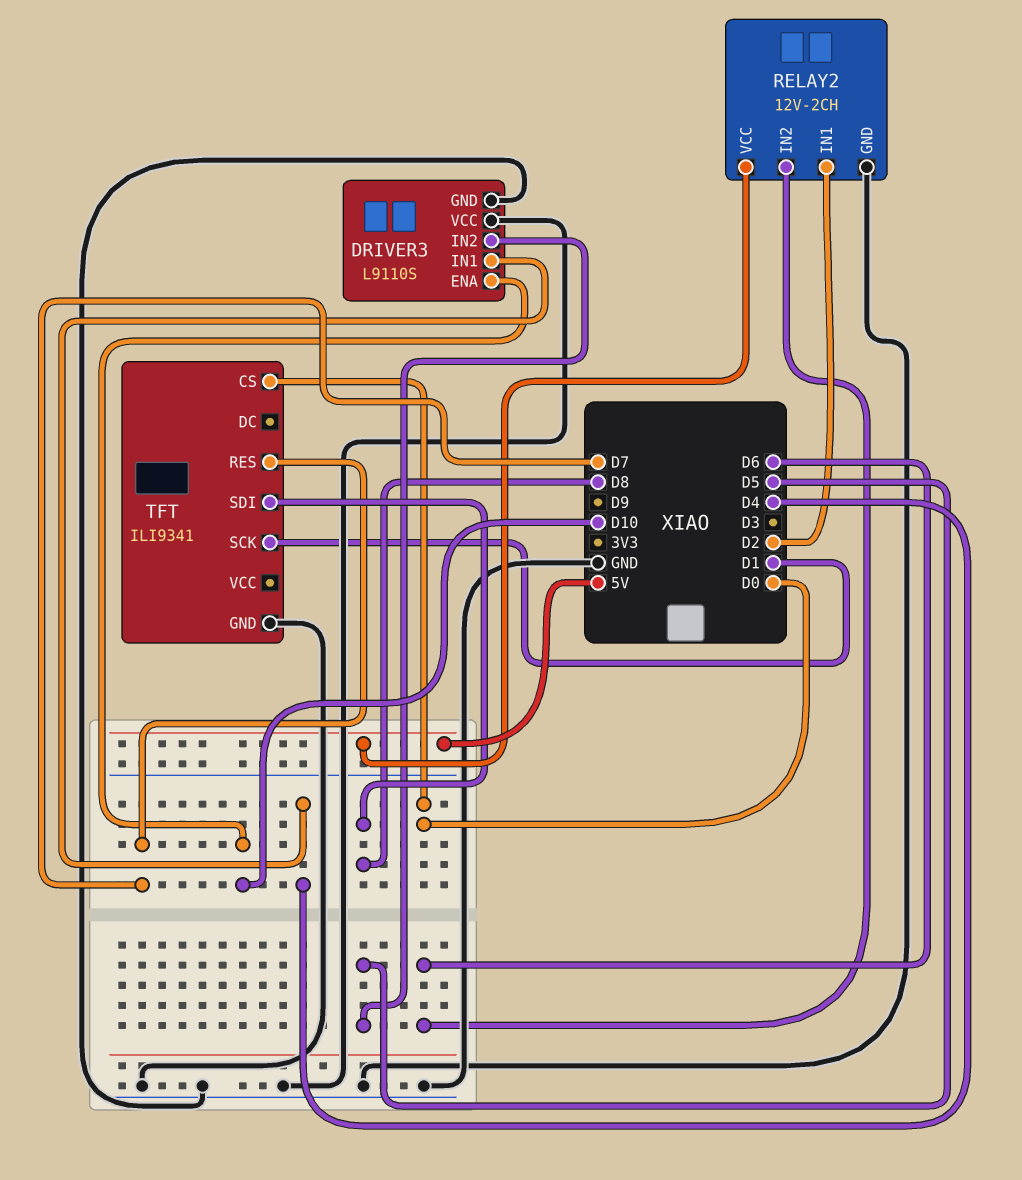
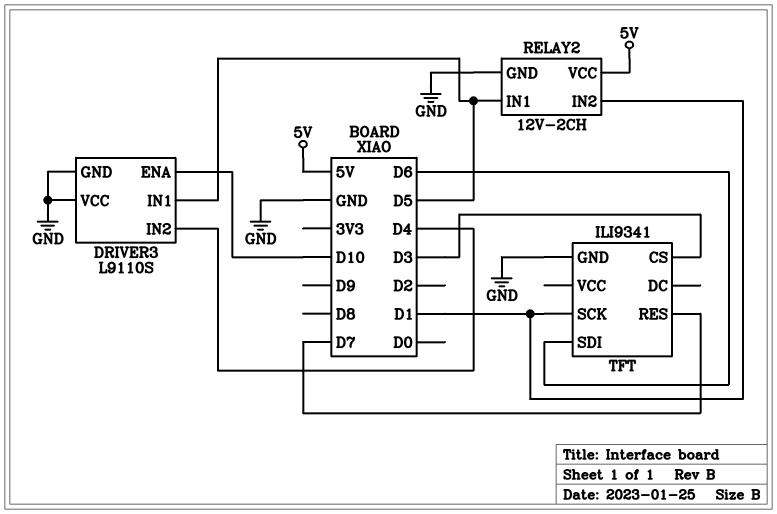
DRIVER3 pin IN1: D4 -> D5
DRIVER3 pin IN2: D5 -> D4
RELAY2 pin IN1: D2 -> D5
RELAY2 pin IN2: D6 -> D1
TFT pin CS: D0 -> D3
TFT pin SDI: D8 -> D6

